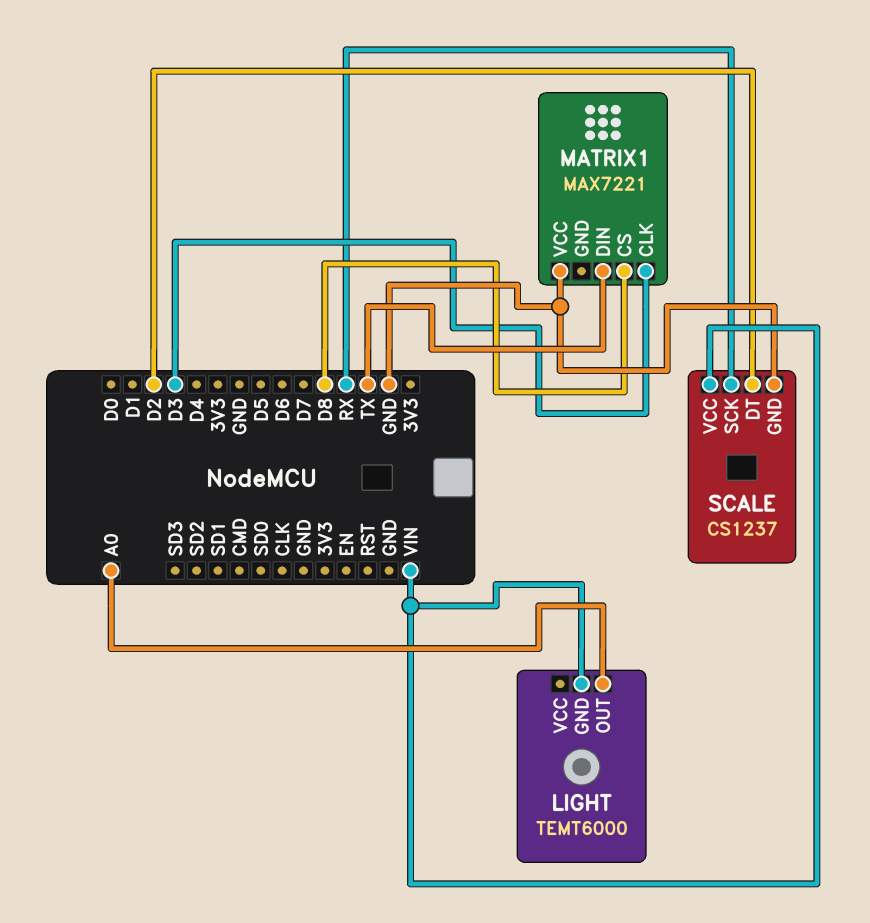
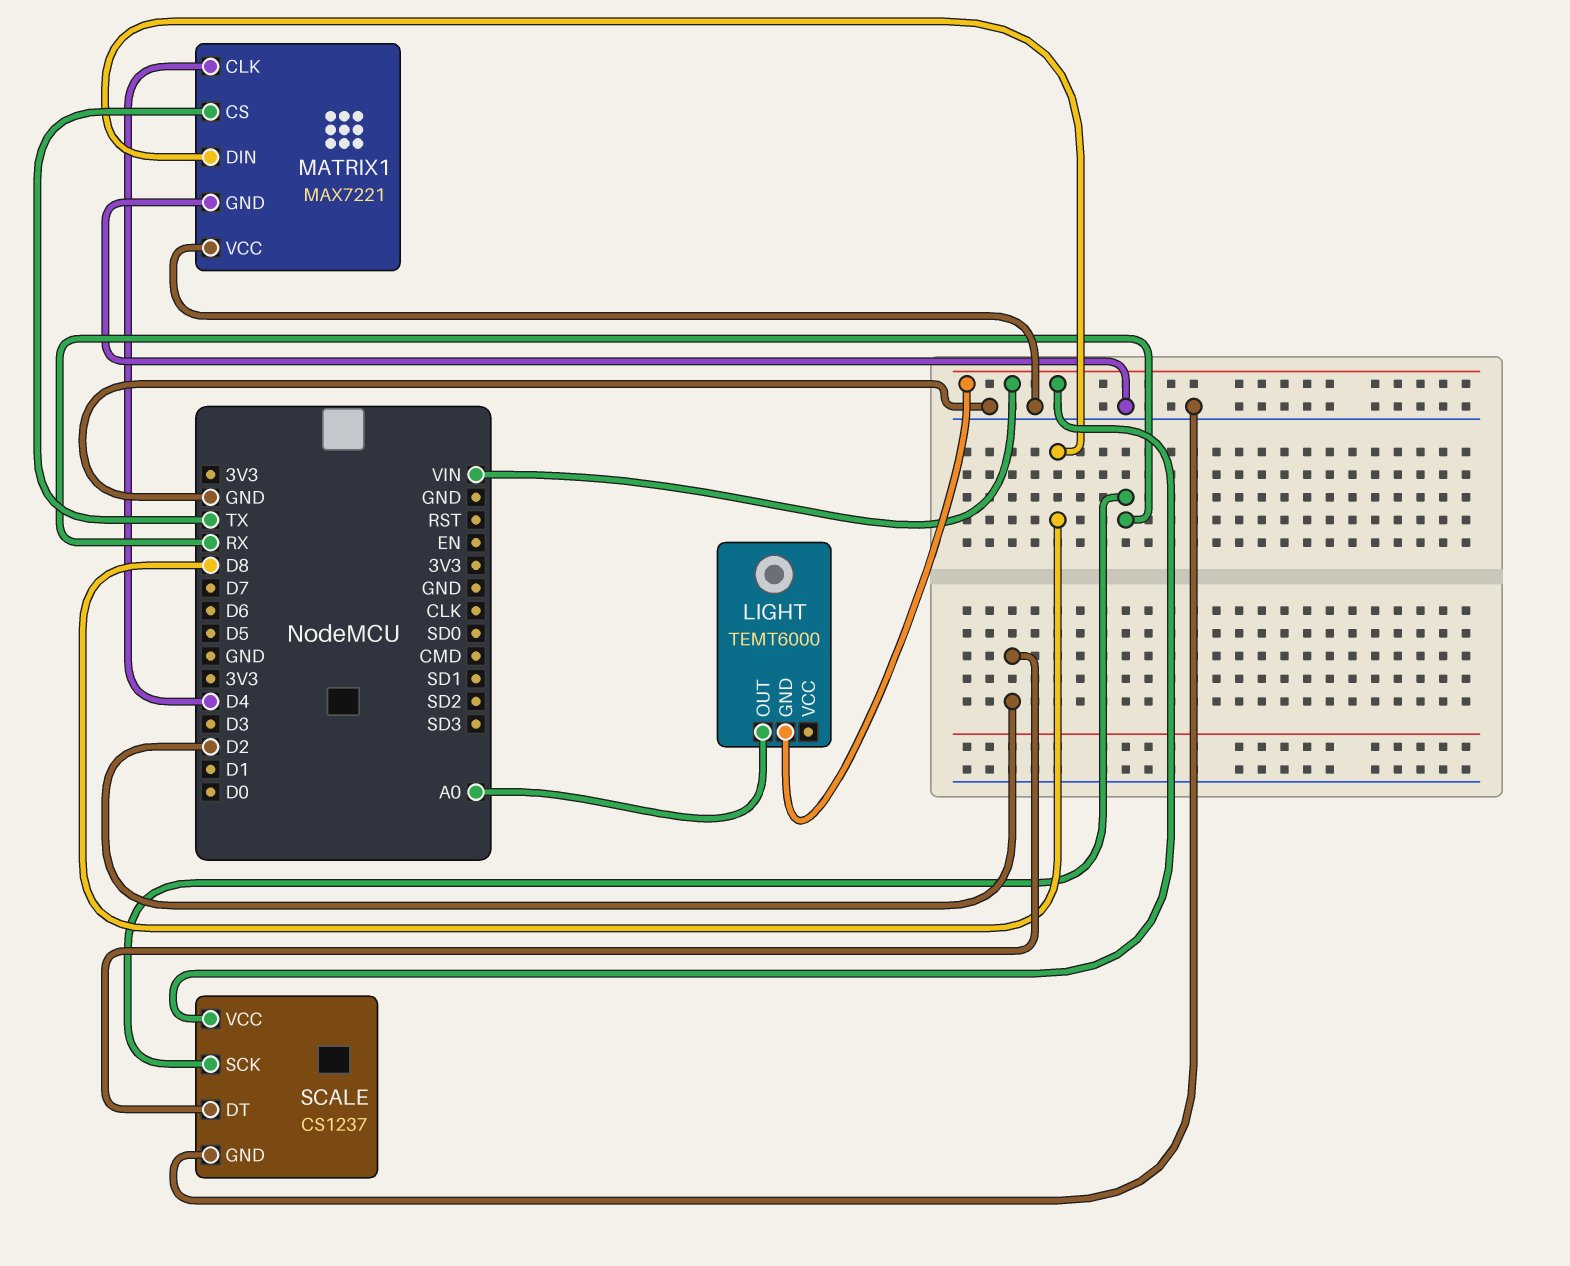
MATRIX1 pin CLK: D3 -> D4
MATRIX1 pin CS: D8 -> TX
MATRIX1 pin DIN: TX -> D8
MATRIX1 pin GND: none -> GND

